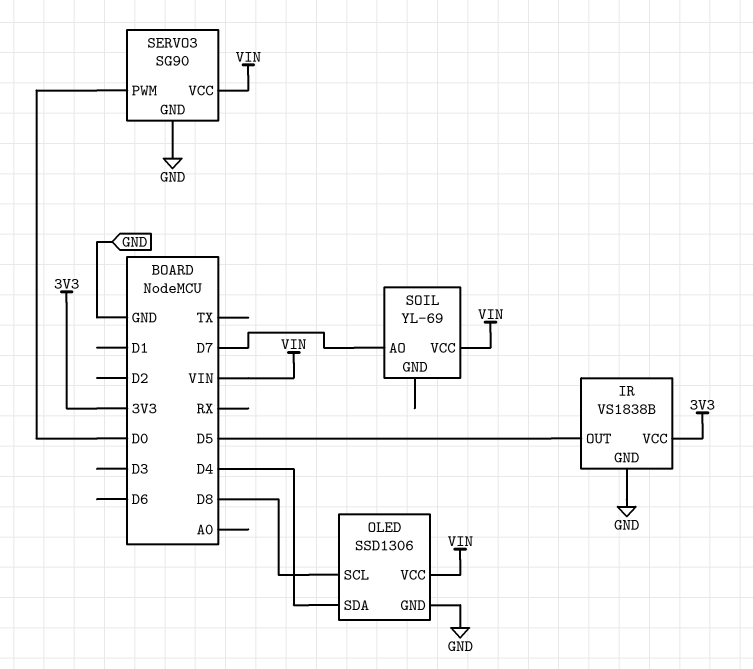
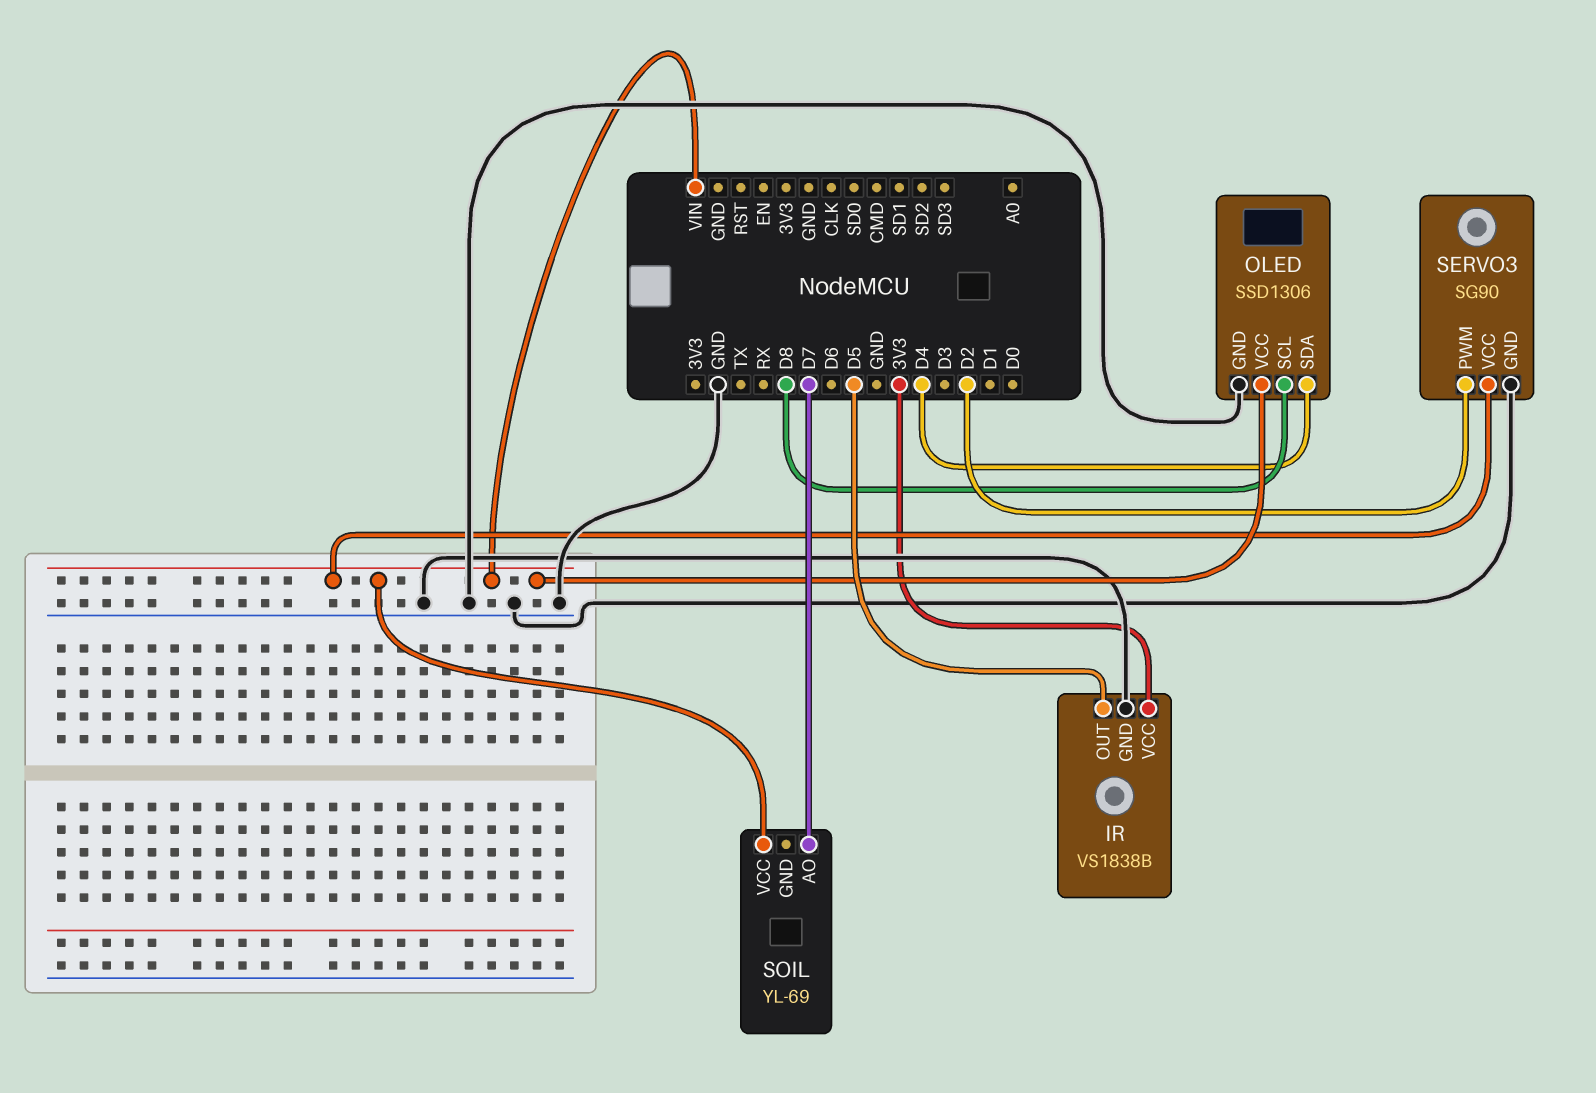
SERVO3 pin PWM: D0 -> D2

